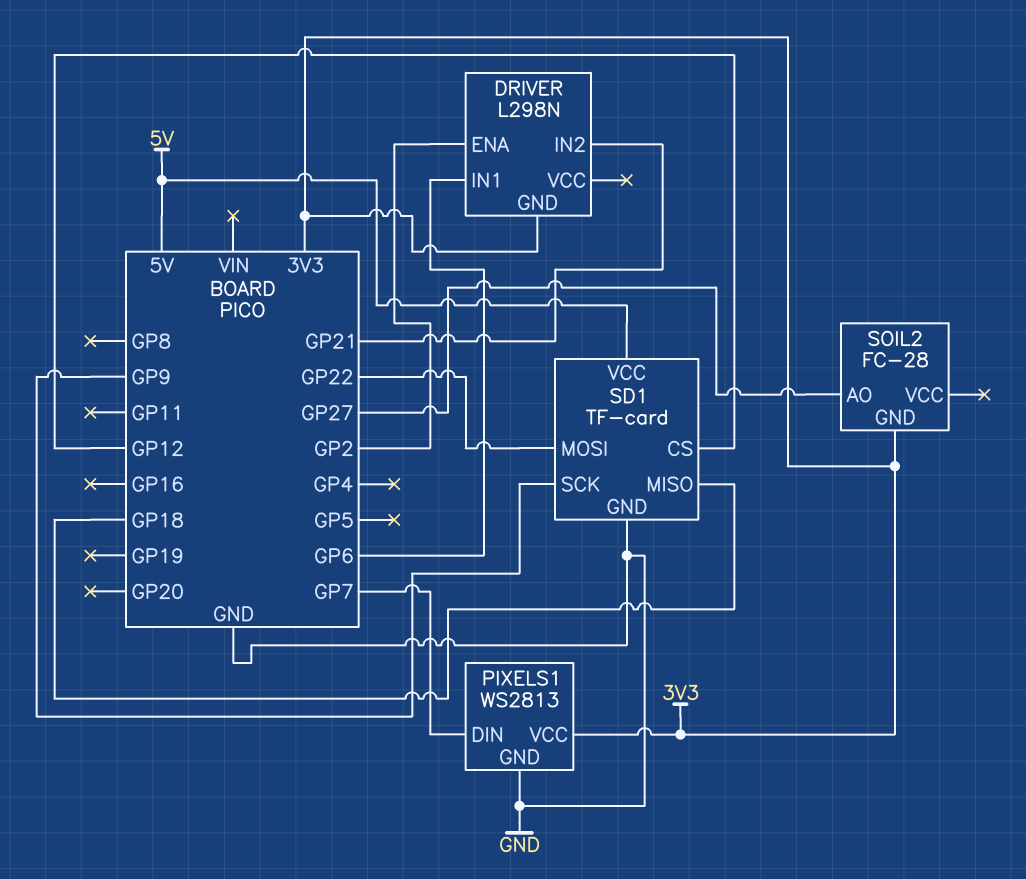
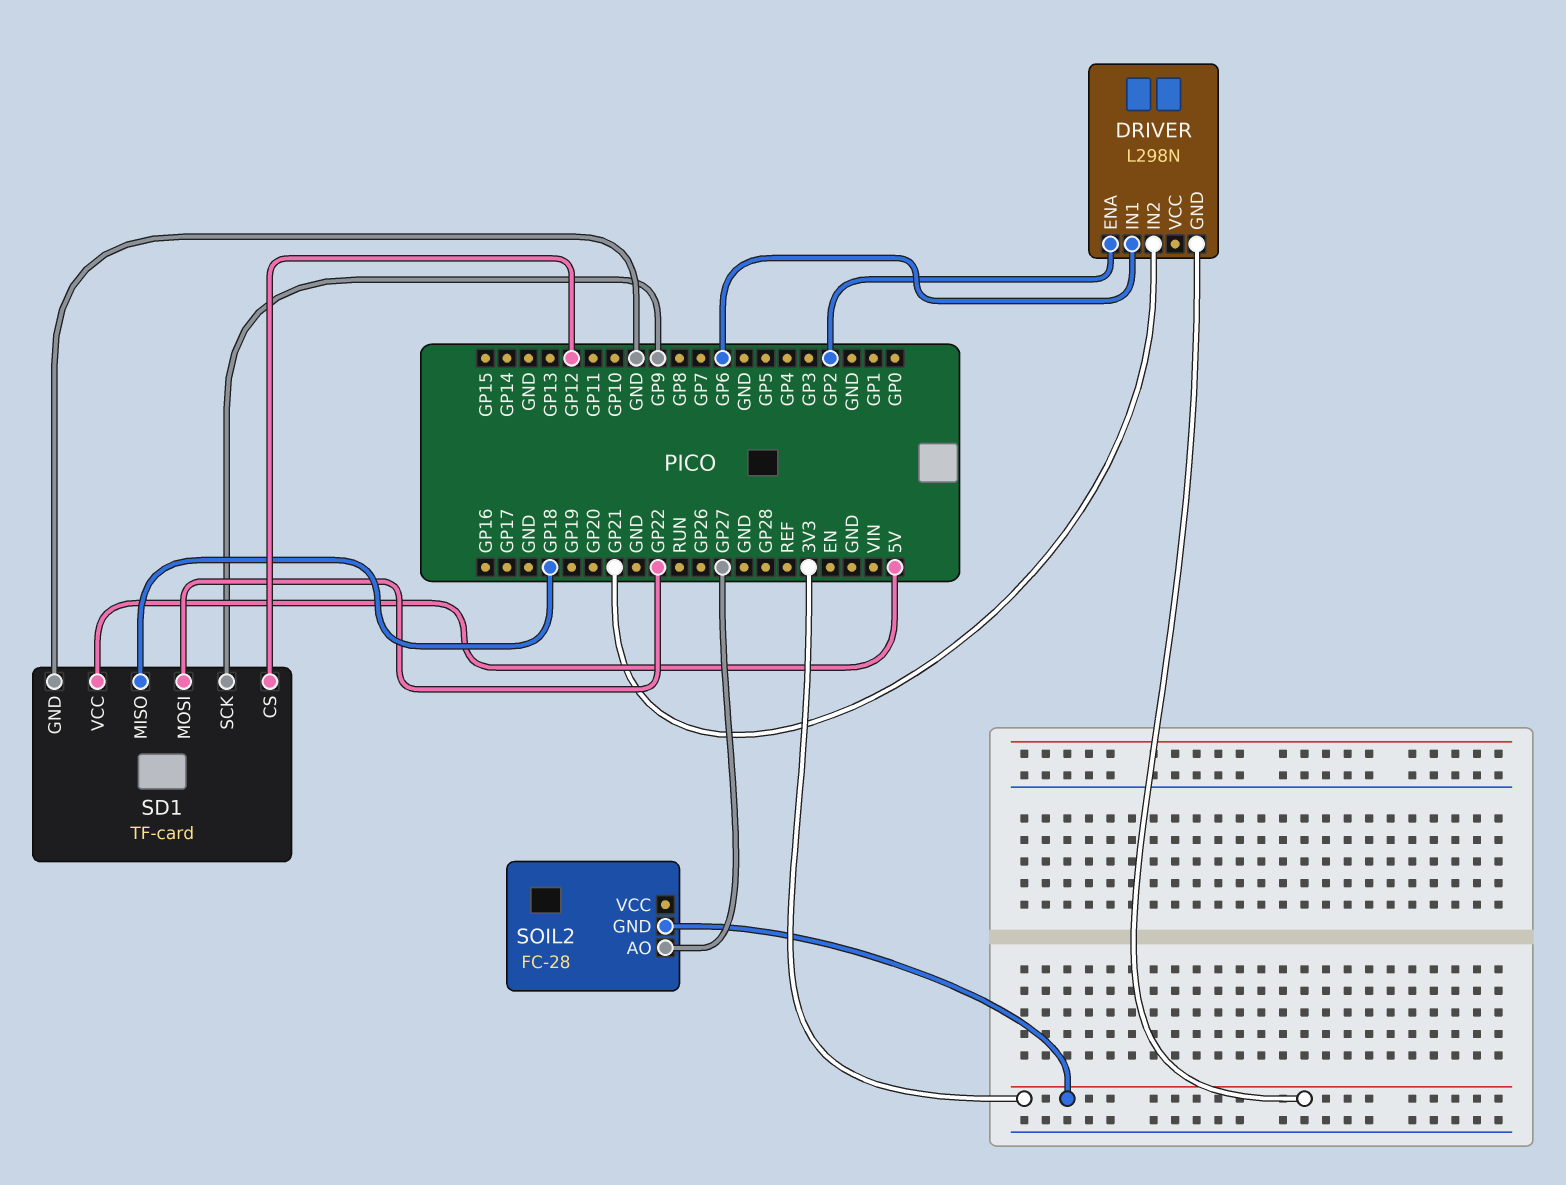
PIXELS1: WS2813 -> none
PIXELS1 pin DIN: GP7 -> none
PIXELS1 pin GND: GND -> none
PIXELS1 pin VCC: 3V3 -> none

